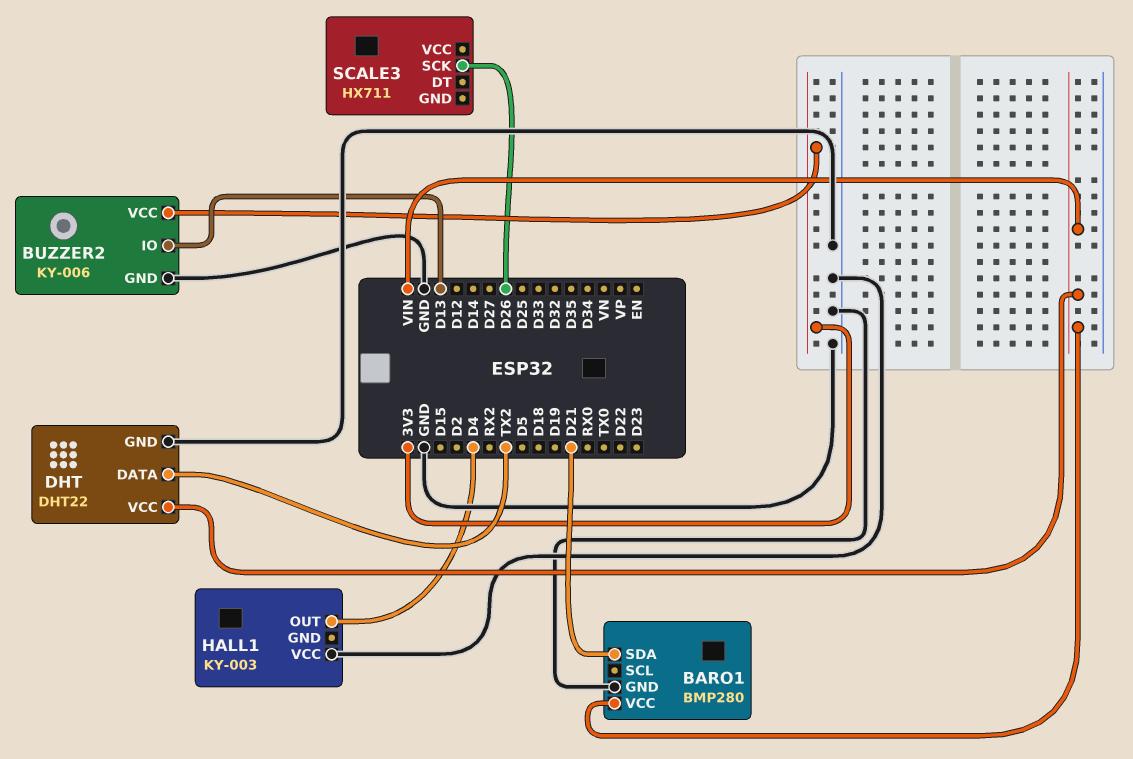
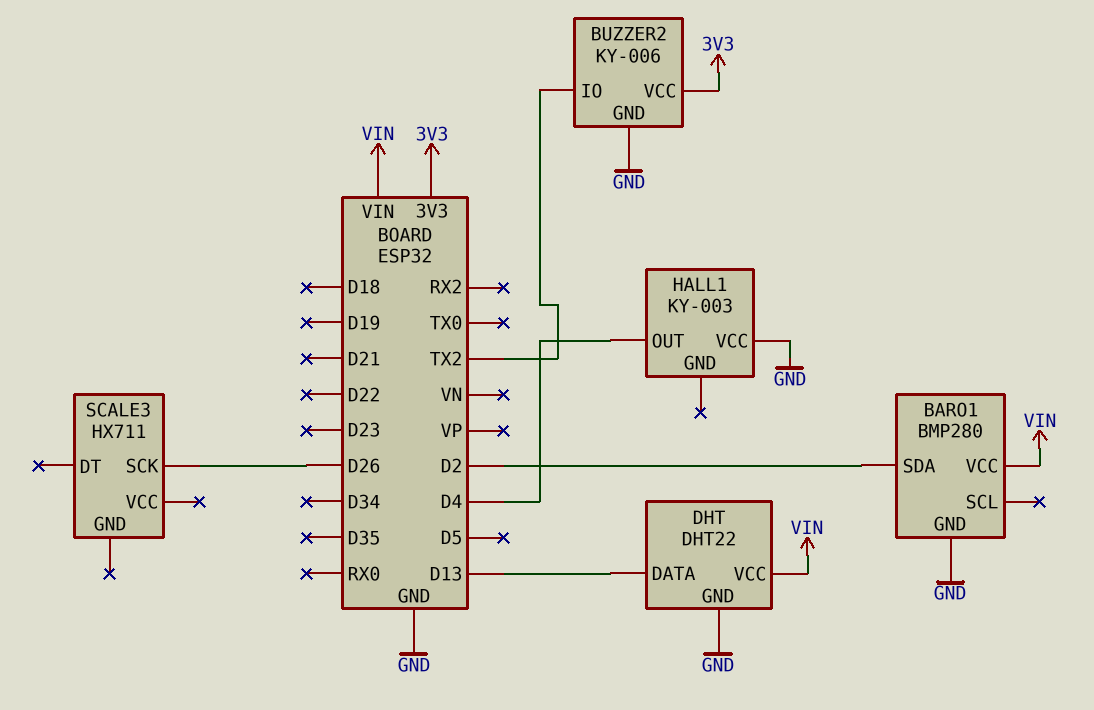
BARO1 pin SDA: D21 -> D2
BUZZER2 pin IO: D13 -> TX2
DHT pin DATA: TX2 -> D13

